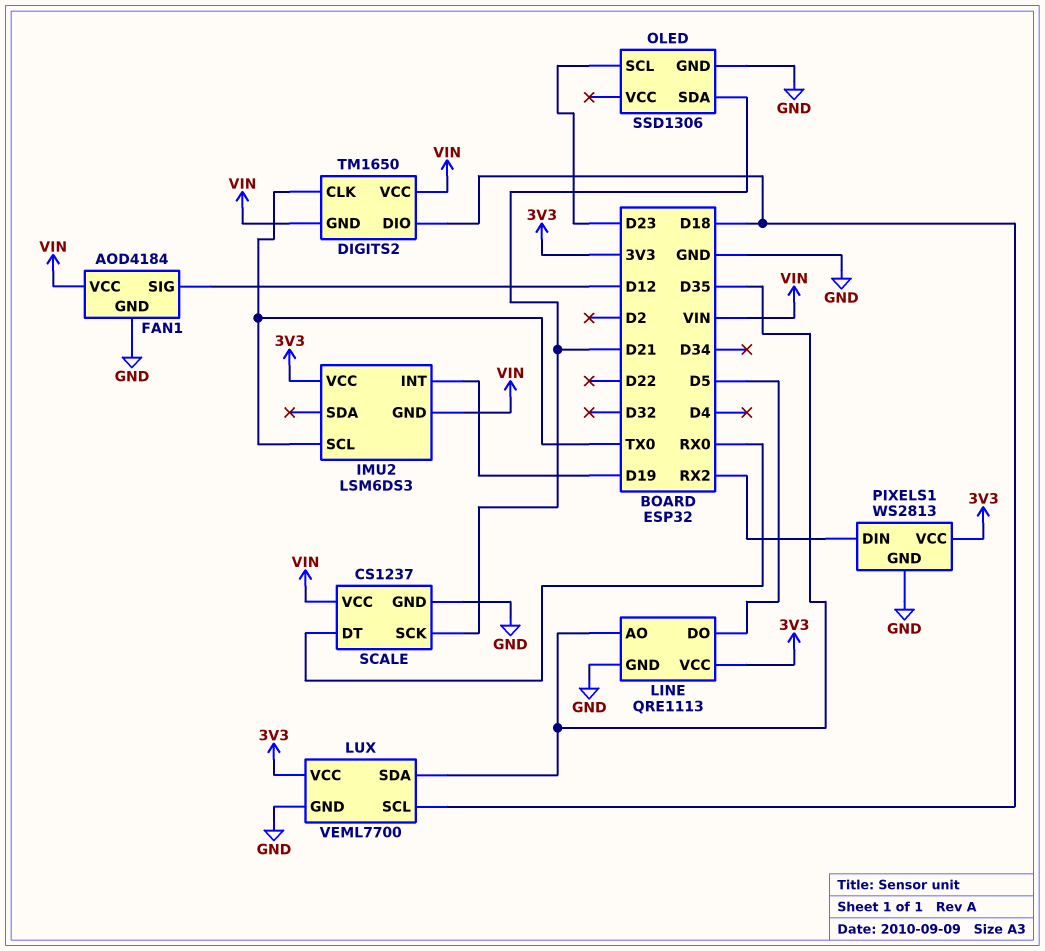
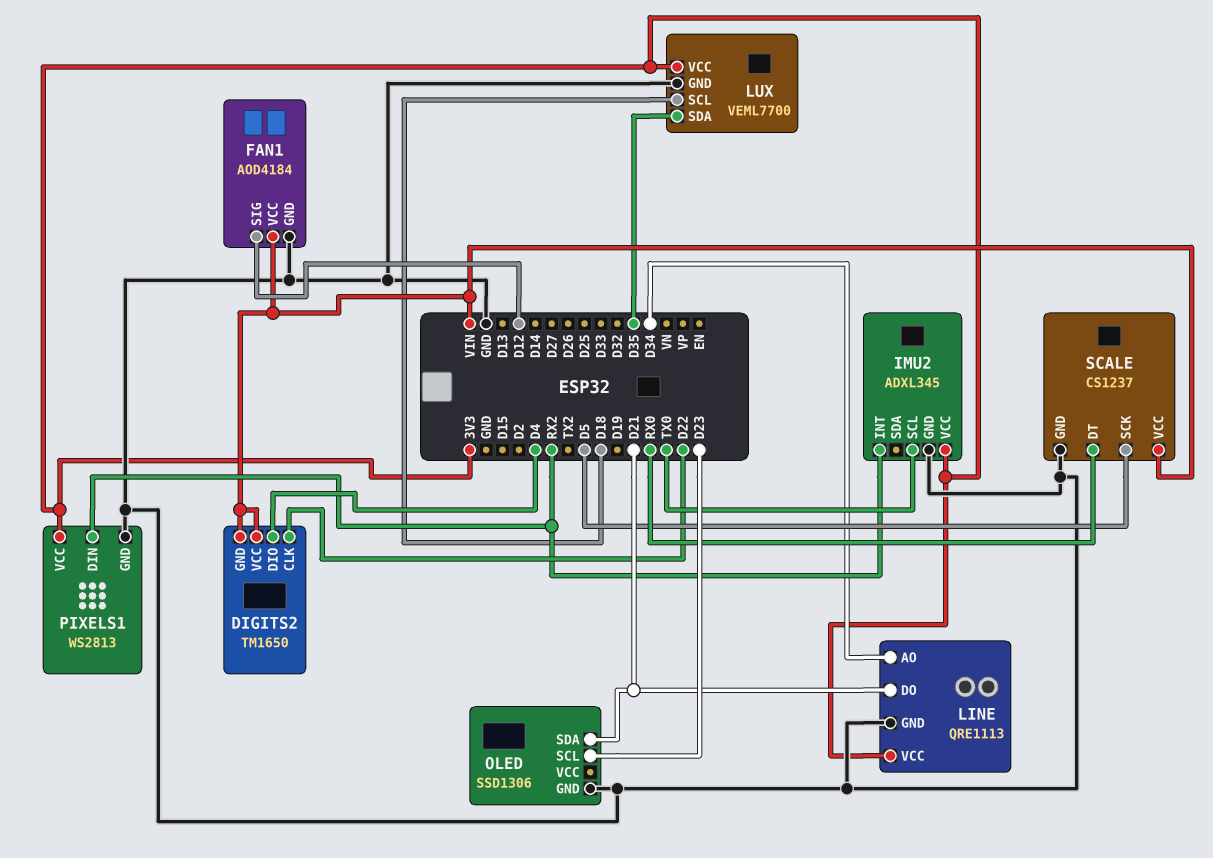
DIGITS2 pin CLK: TX0 -> D22
DIGITS2 pin DIO: D18 -> D4
IMU2: LSM6DS3 -> ADXL345
IMU2 pin GND: VIN -> GND
IMU2 pin INT: D19 -> RX2
LINE pin AO: D35 -> D34
LINE pin DO: D5 -> D21
SCALE pin SCK: D21 -> D5

